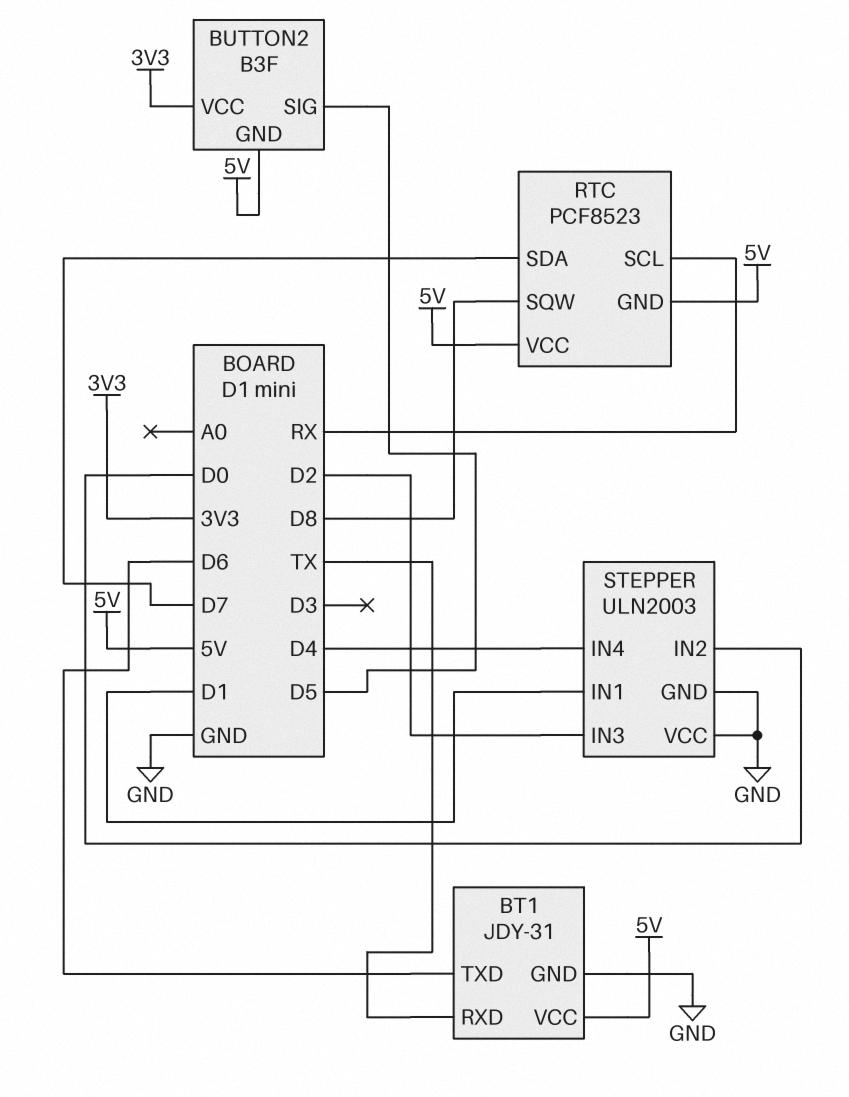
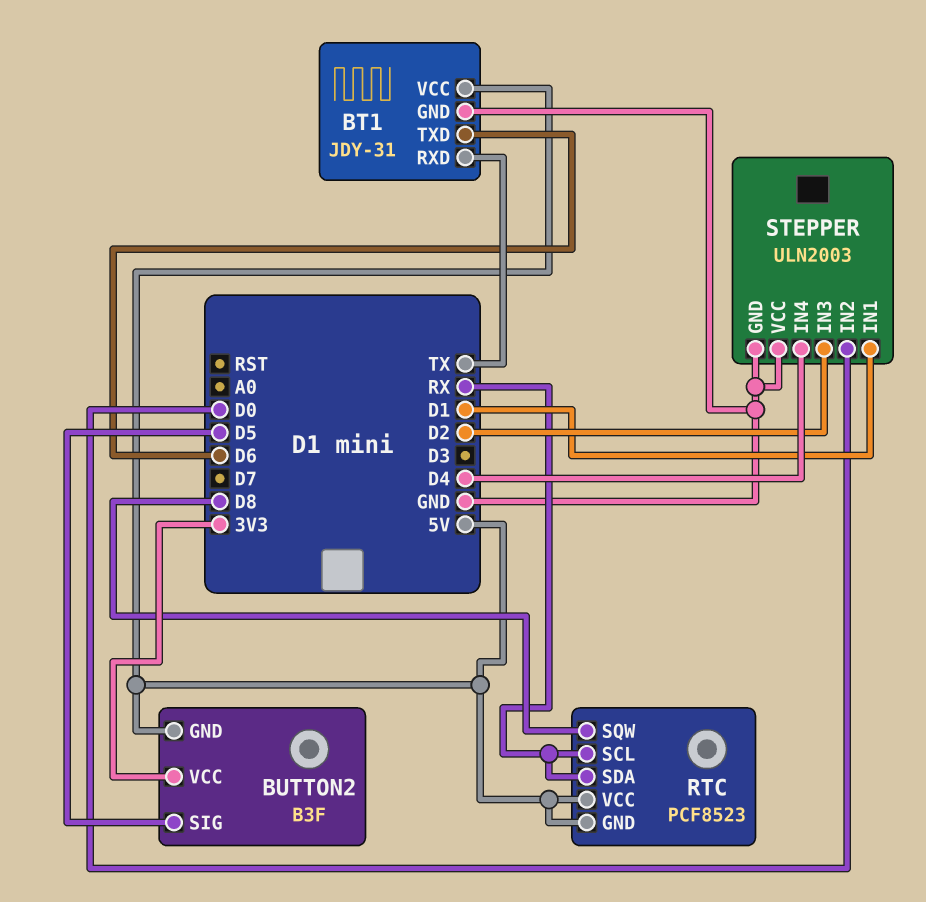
RTC pin SDA: D7 -> RX

